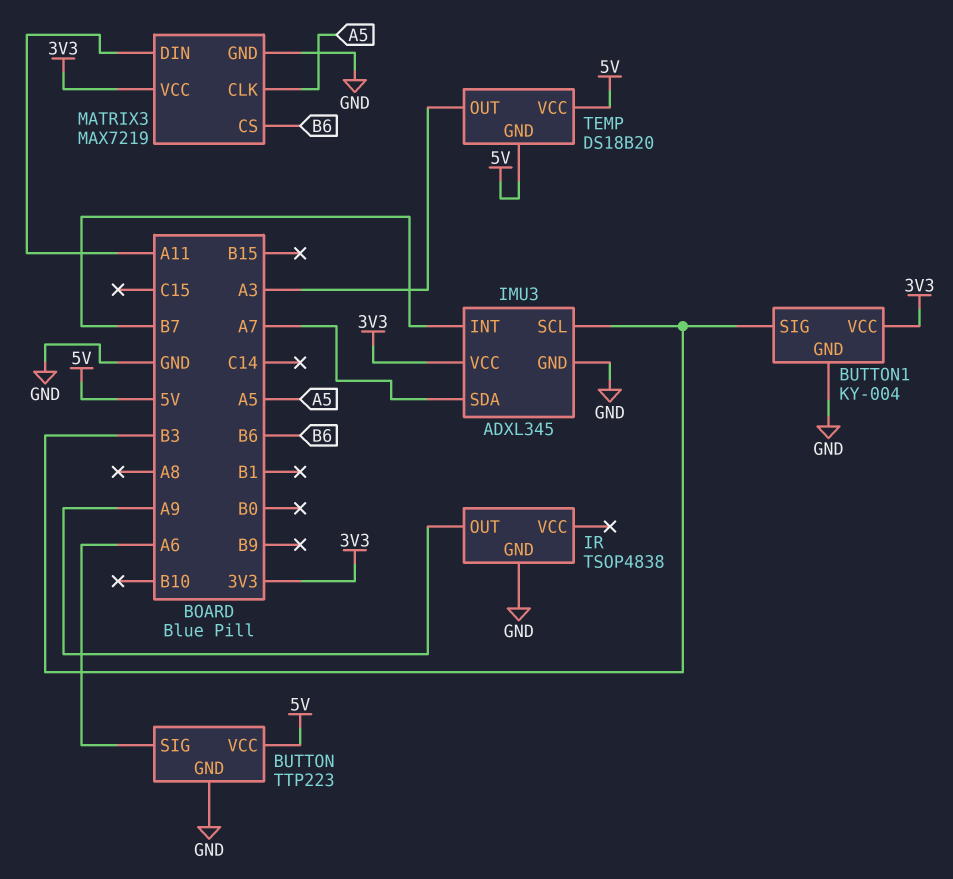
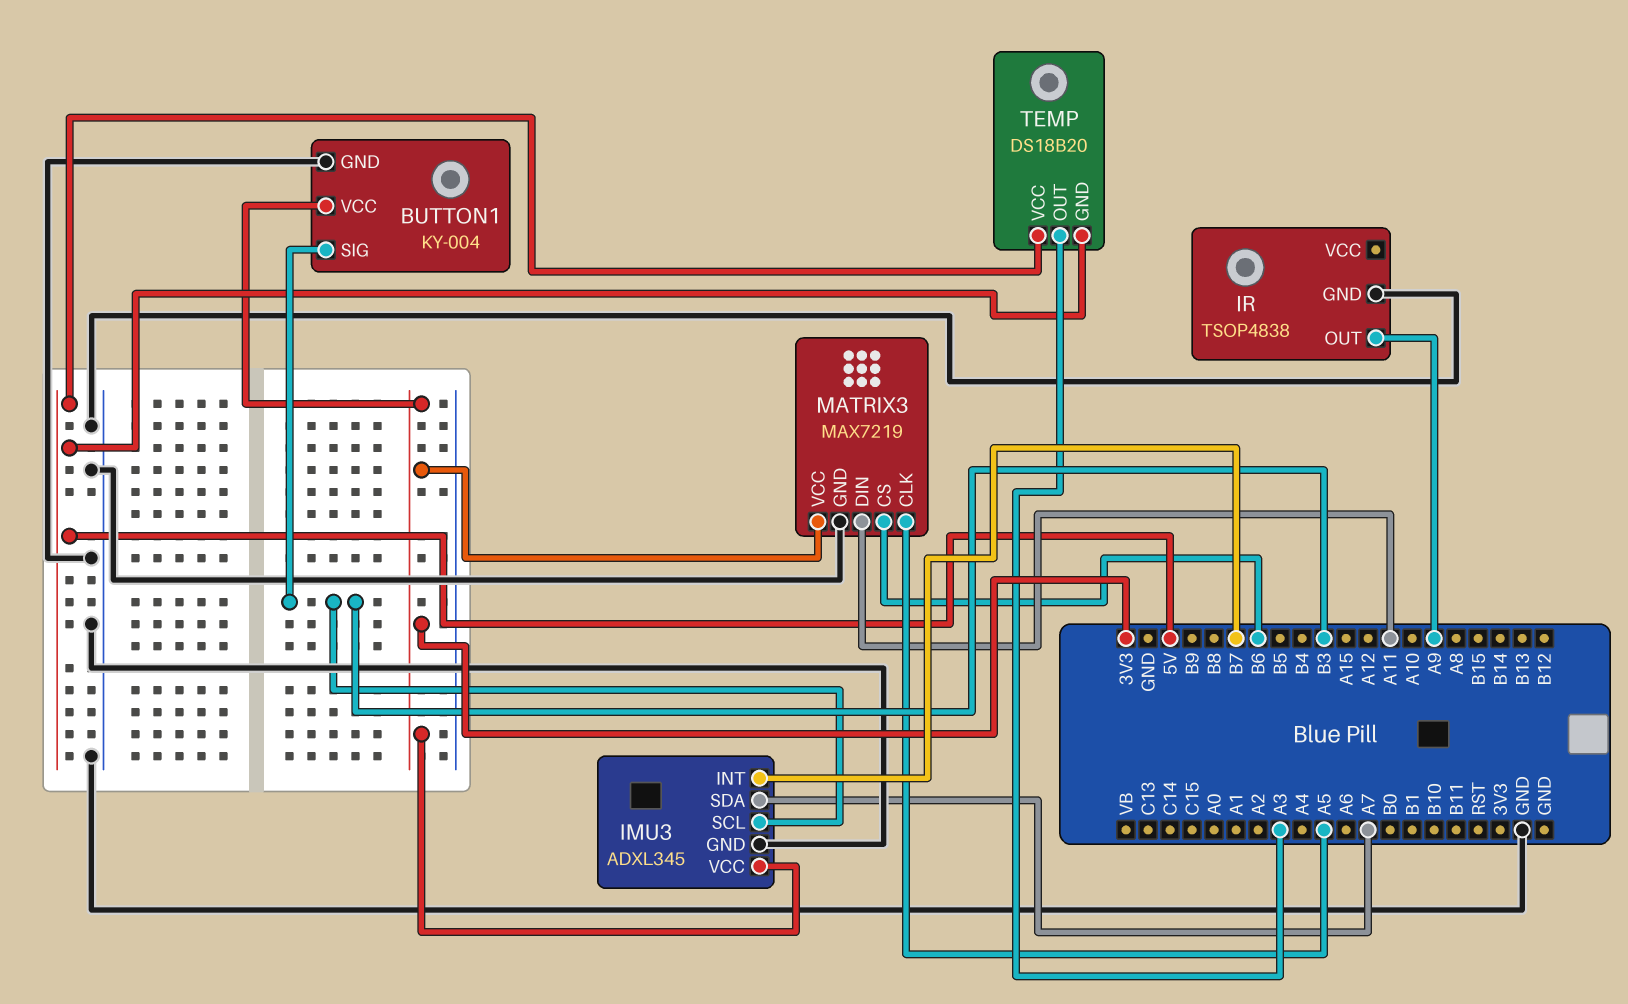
BUTTON: TTP223 -> none
BUTTON pin GND: GND -> none
BUTTON pin SIG: A6 -> none
BUTTON pin VCC: 5V -> none

